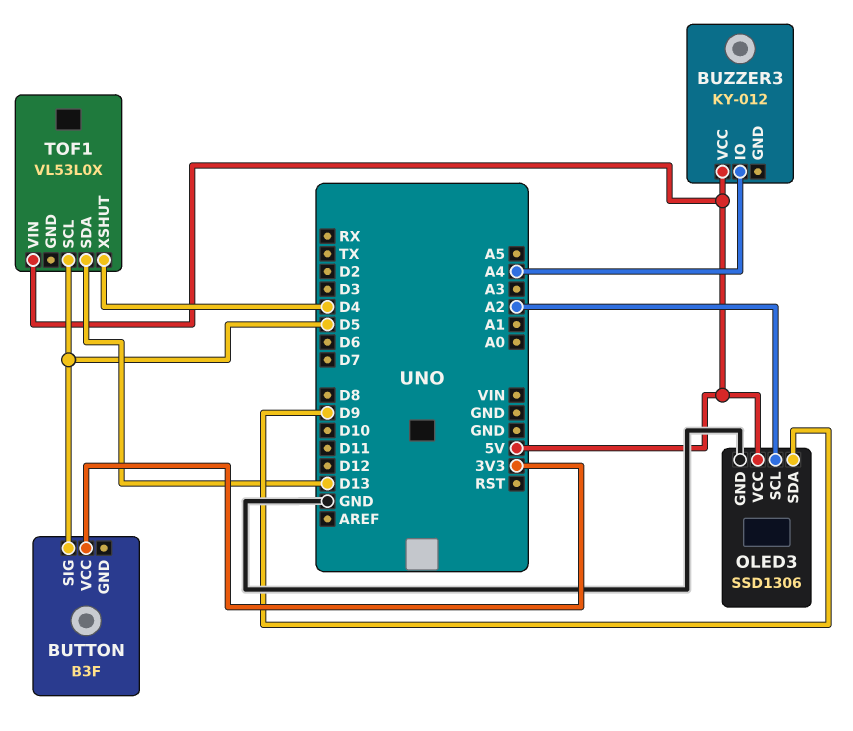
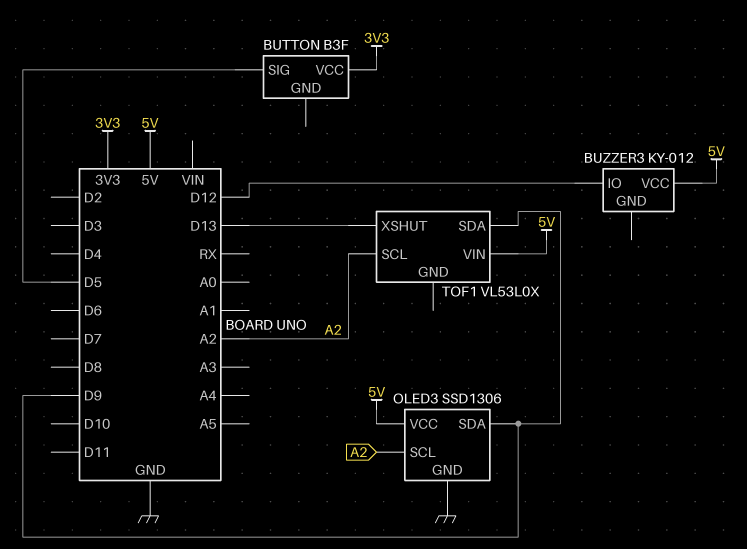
BUZZER3 pin IO: A4 -> D12
TOF1 pin SCL: D5 -> A2
TOF1 pin SDA: D13 -> D9
TOF1 pin XSHUT: D4 -> D13

